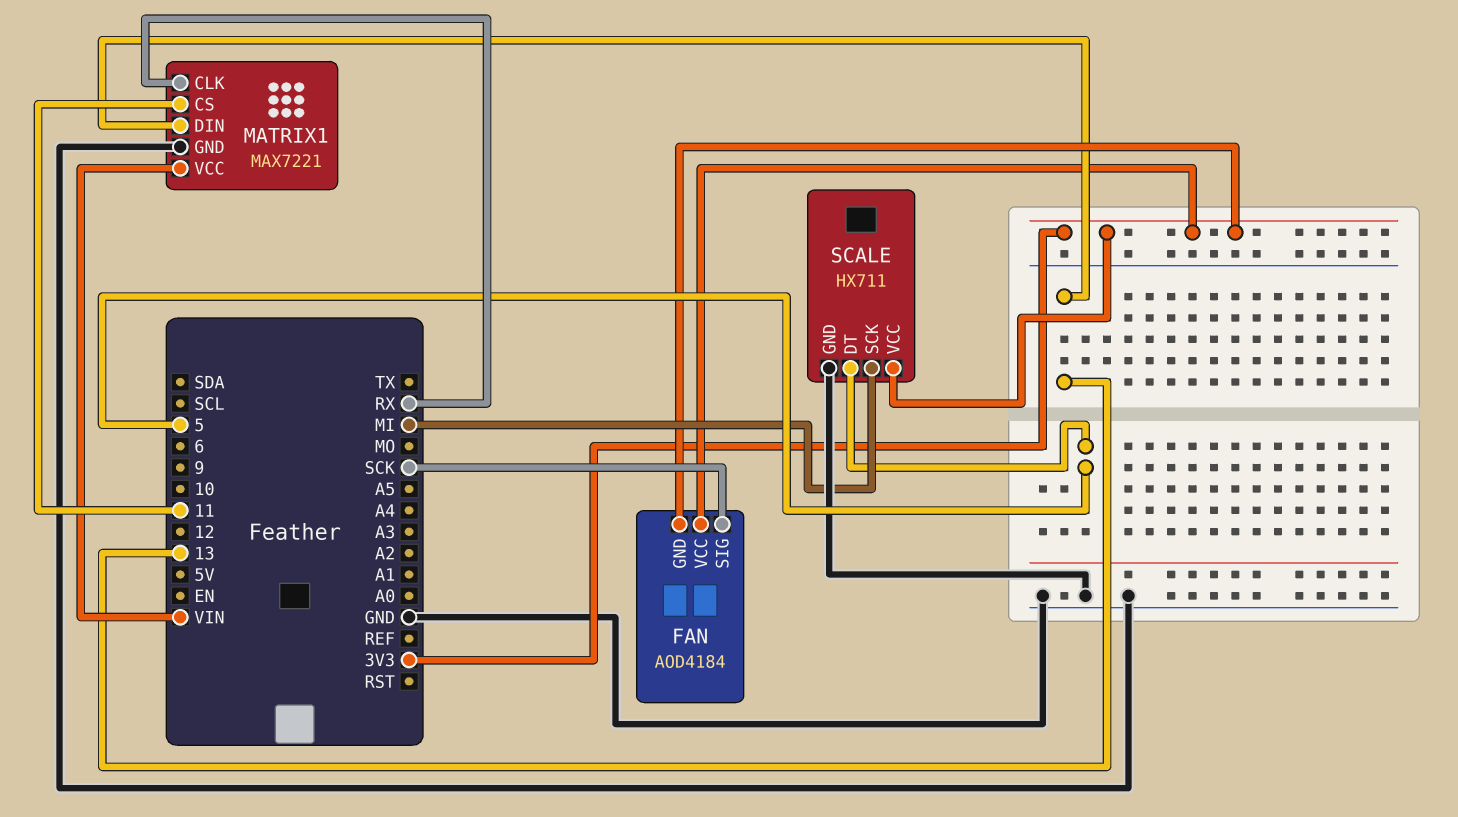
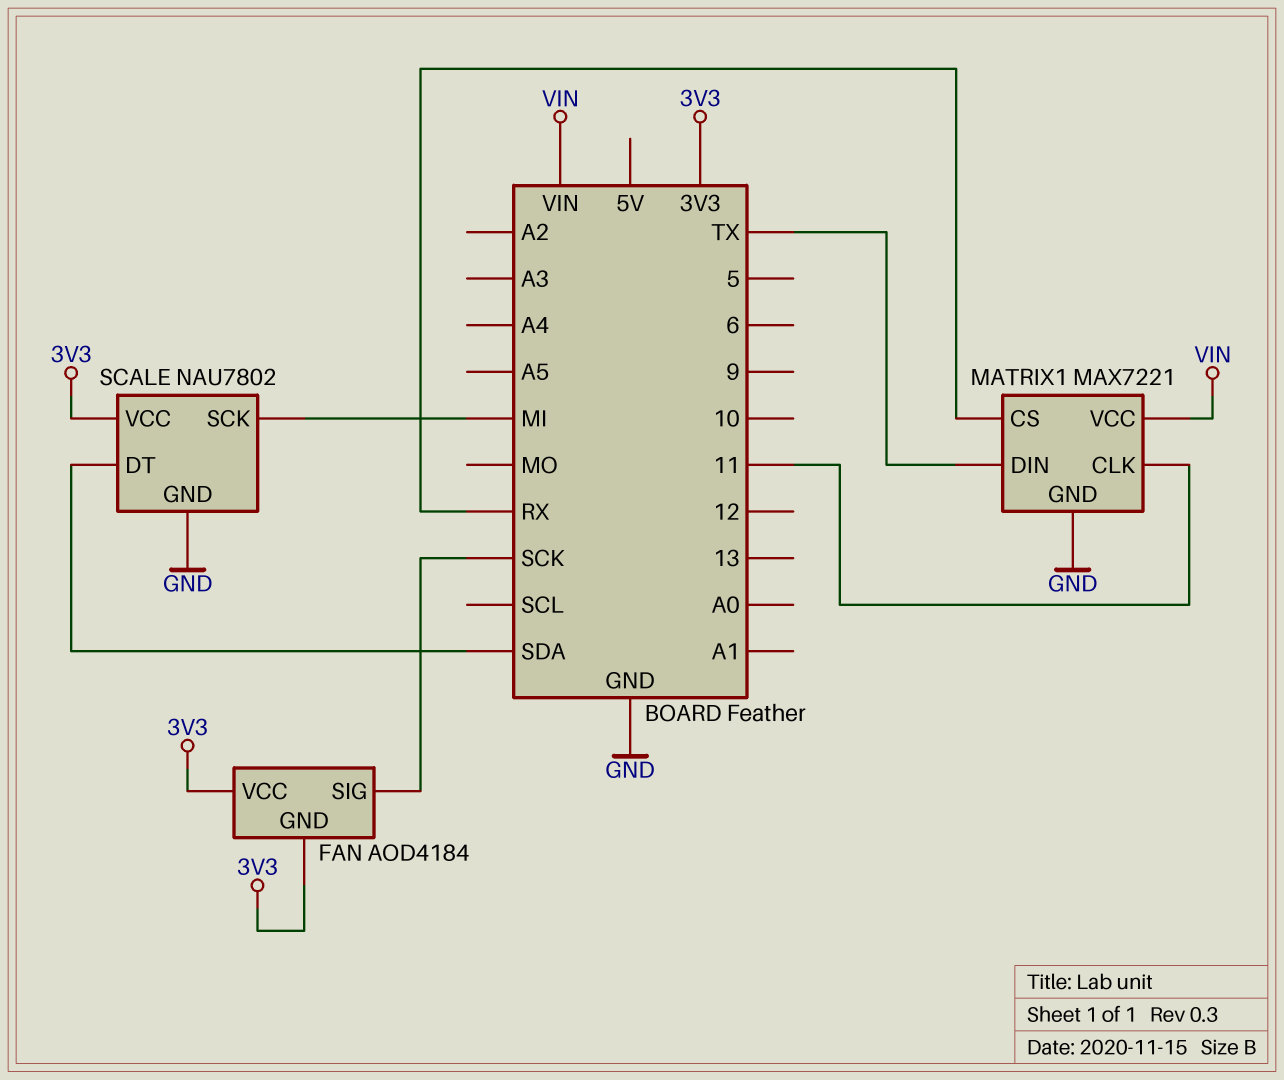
MATRIX1 pin CLK: RX -> 11
MATRIX1 pin CS: 11 -> RX
MATRIX1 pin DIN: 13 -> TX
SCALE: HX711 -> NAU7802
SCALE pin DT: 5 -> SDA

